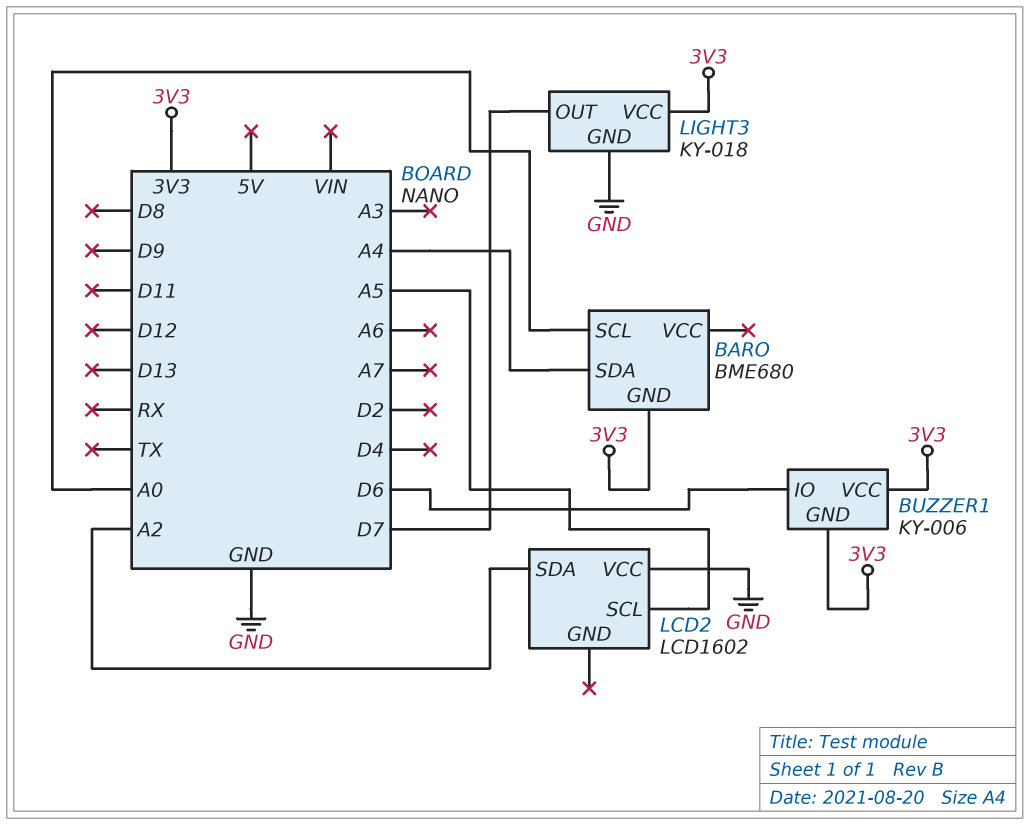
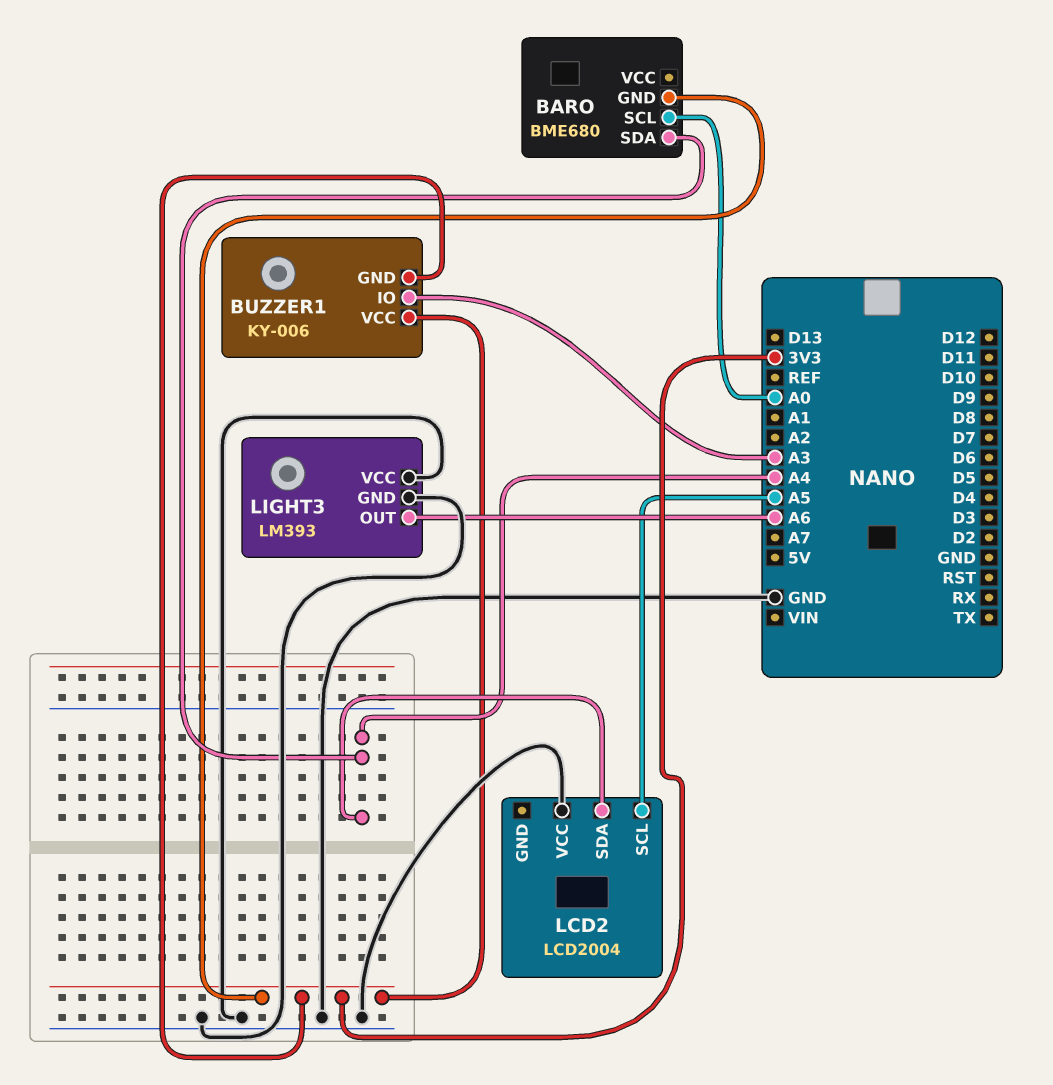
BUZZER1 pin IO: D6 -> A3
LCD2: LCD1602 -> LCD2004
LCD2 pin SDA: A2 -> A4
LIGHT3: KY-018 -> LM393
LIGHT3 pin OUT: D7 -> A6
LIGHT3 pin VCC: 3V3 -> GND

